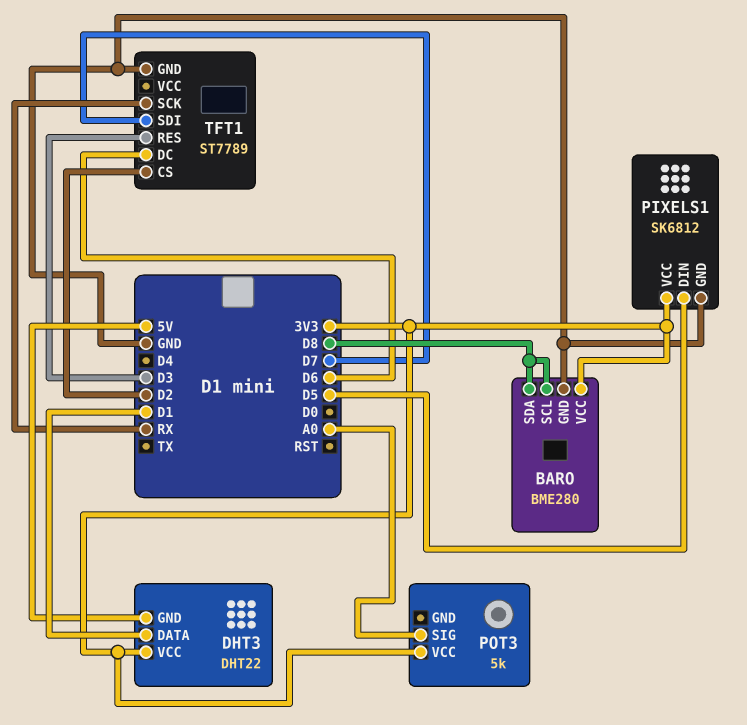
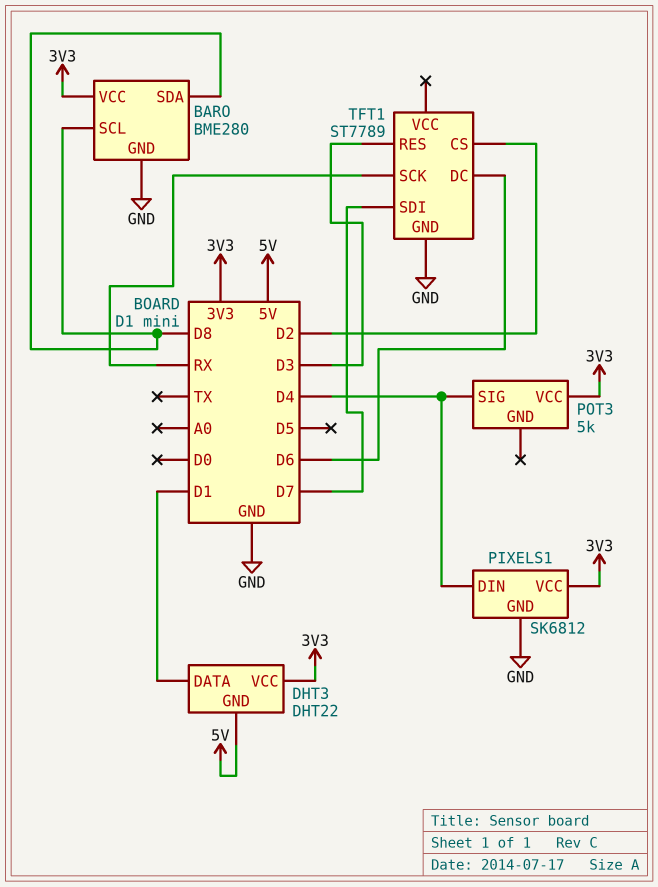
PIXELS1 pin DIN: D5 -> D4
POT3 pin SIG: A0 -> D4

